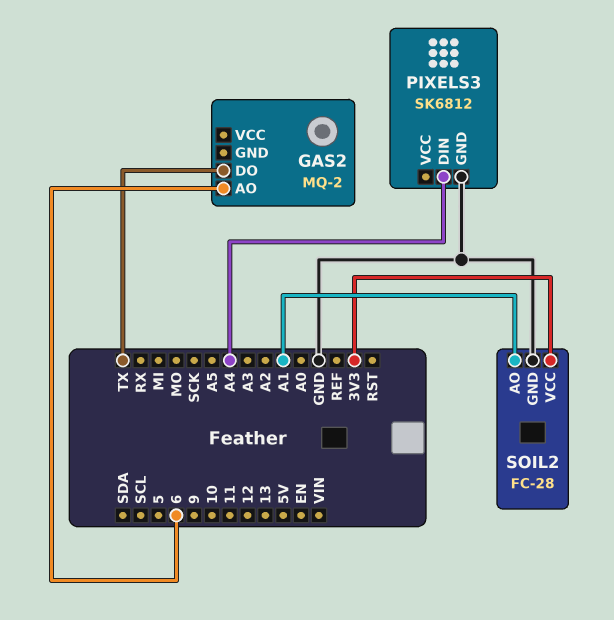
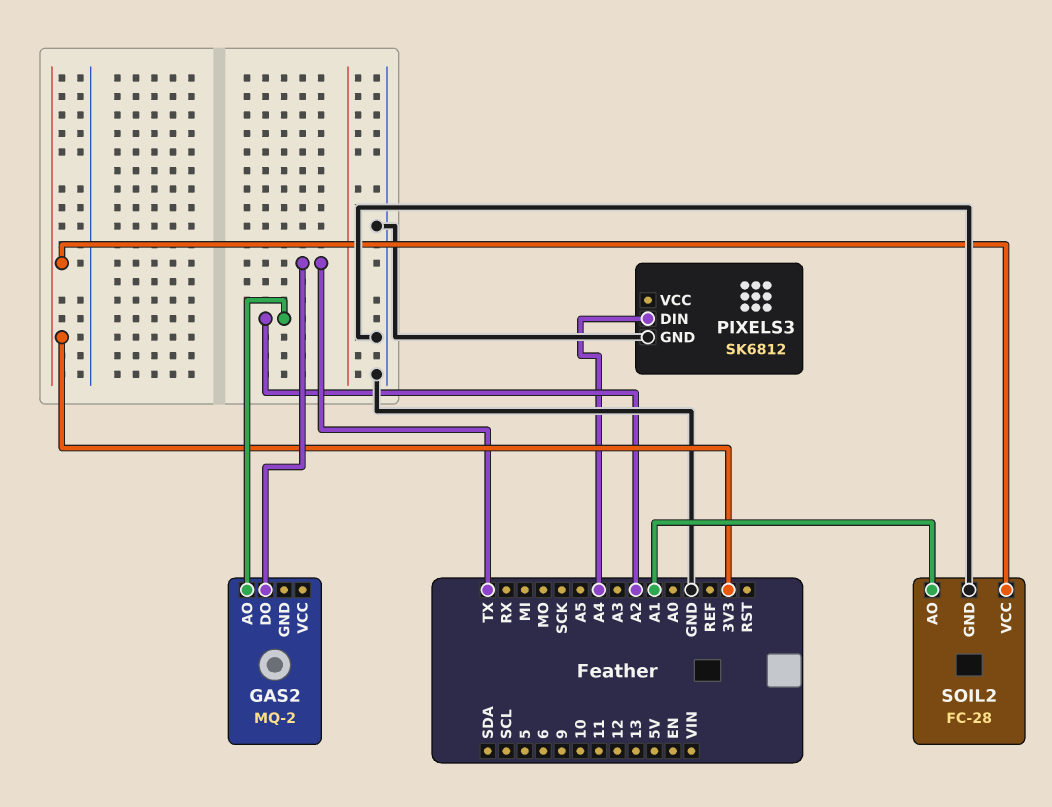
GAS2 pin AO: 6 -> A2

